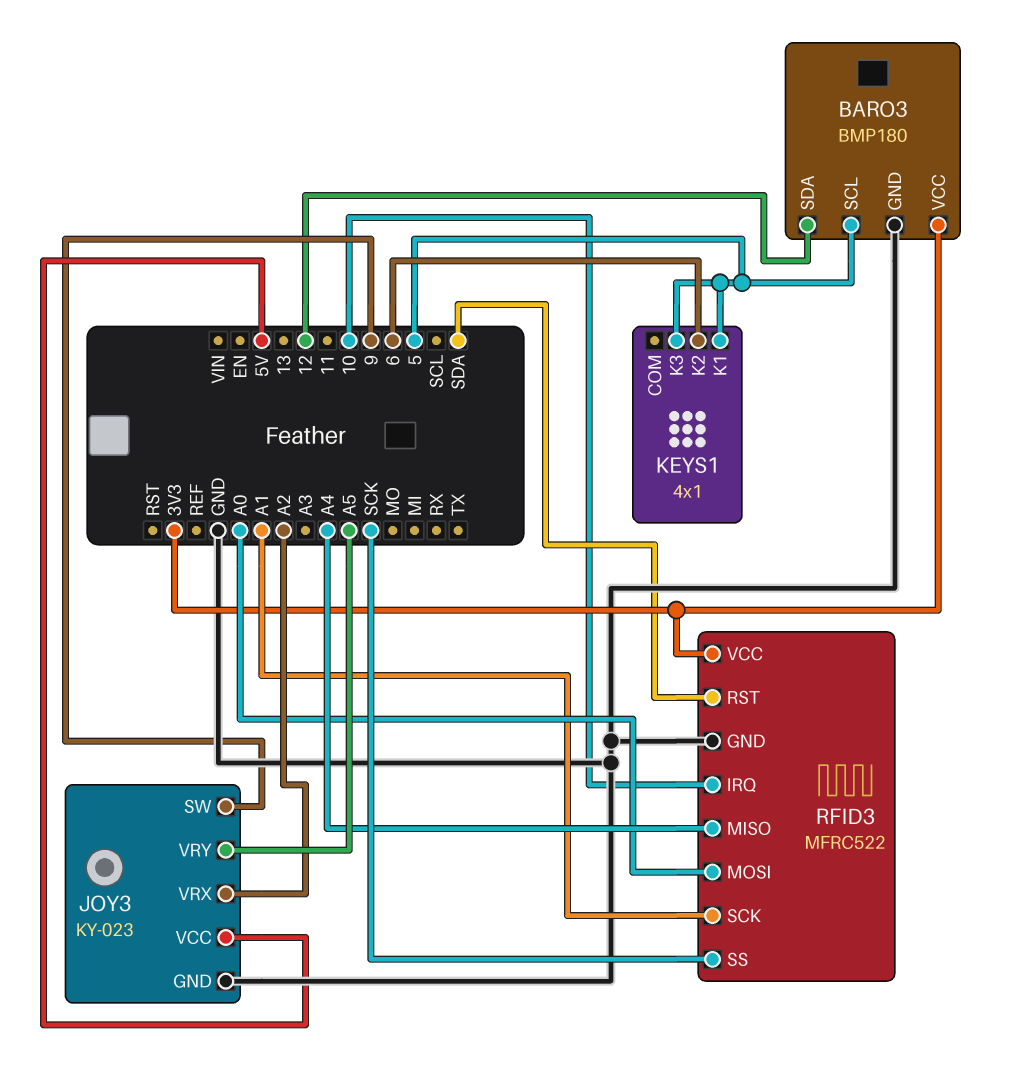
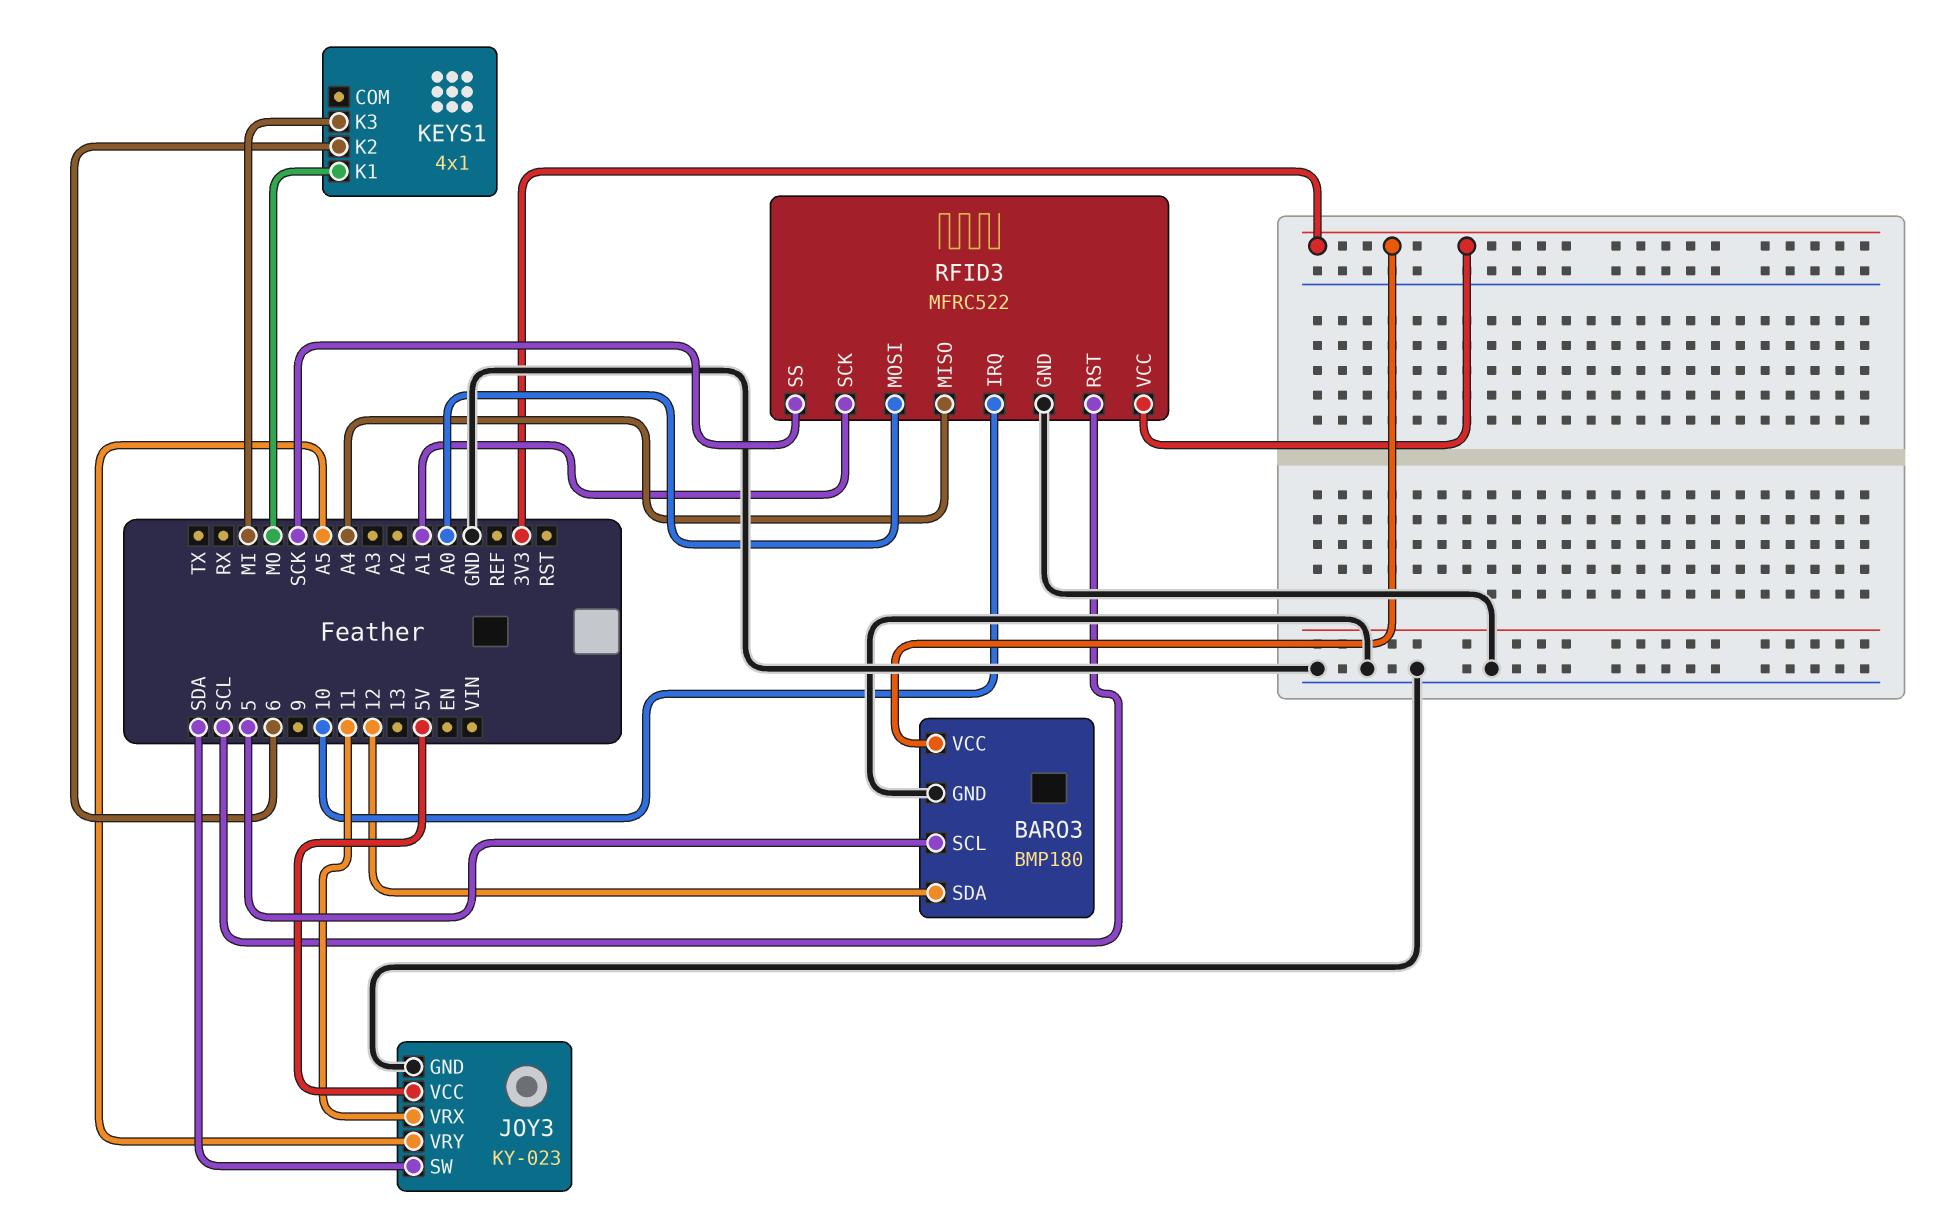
JOY3 pin SW: 9 -> SDA
JOY3 pin VRX: A2 -> 11
KEYS1 pin K1: 5 -> MO
KEYS1 pin K3: 5 -> MI
RFID3 pin RST: SDA -> SCL

